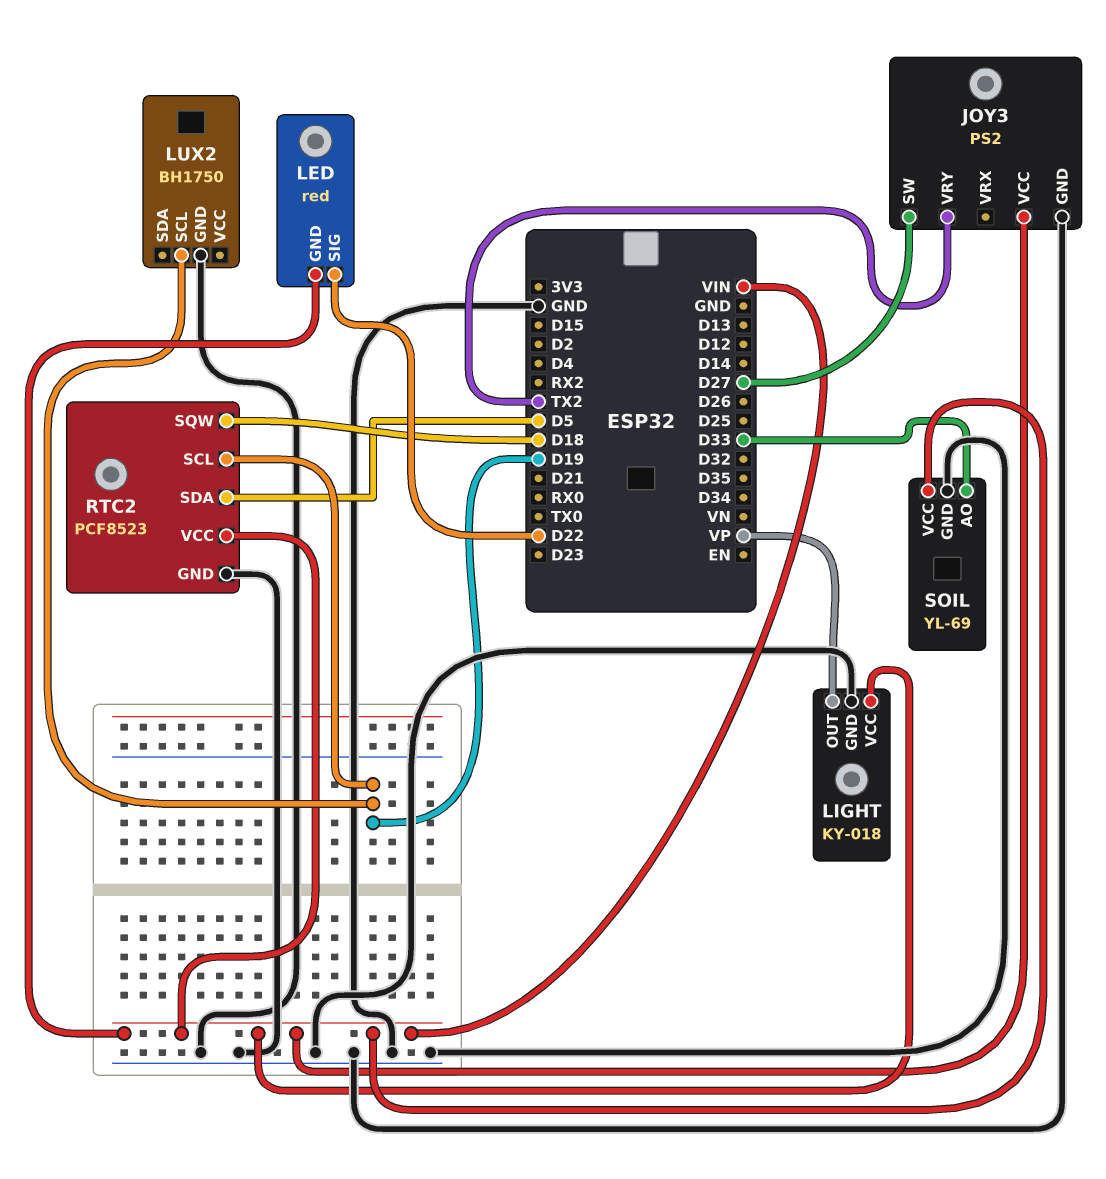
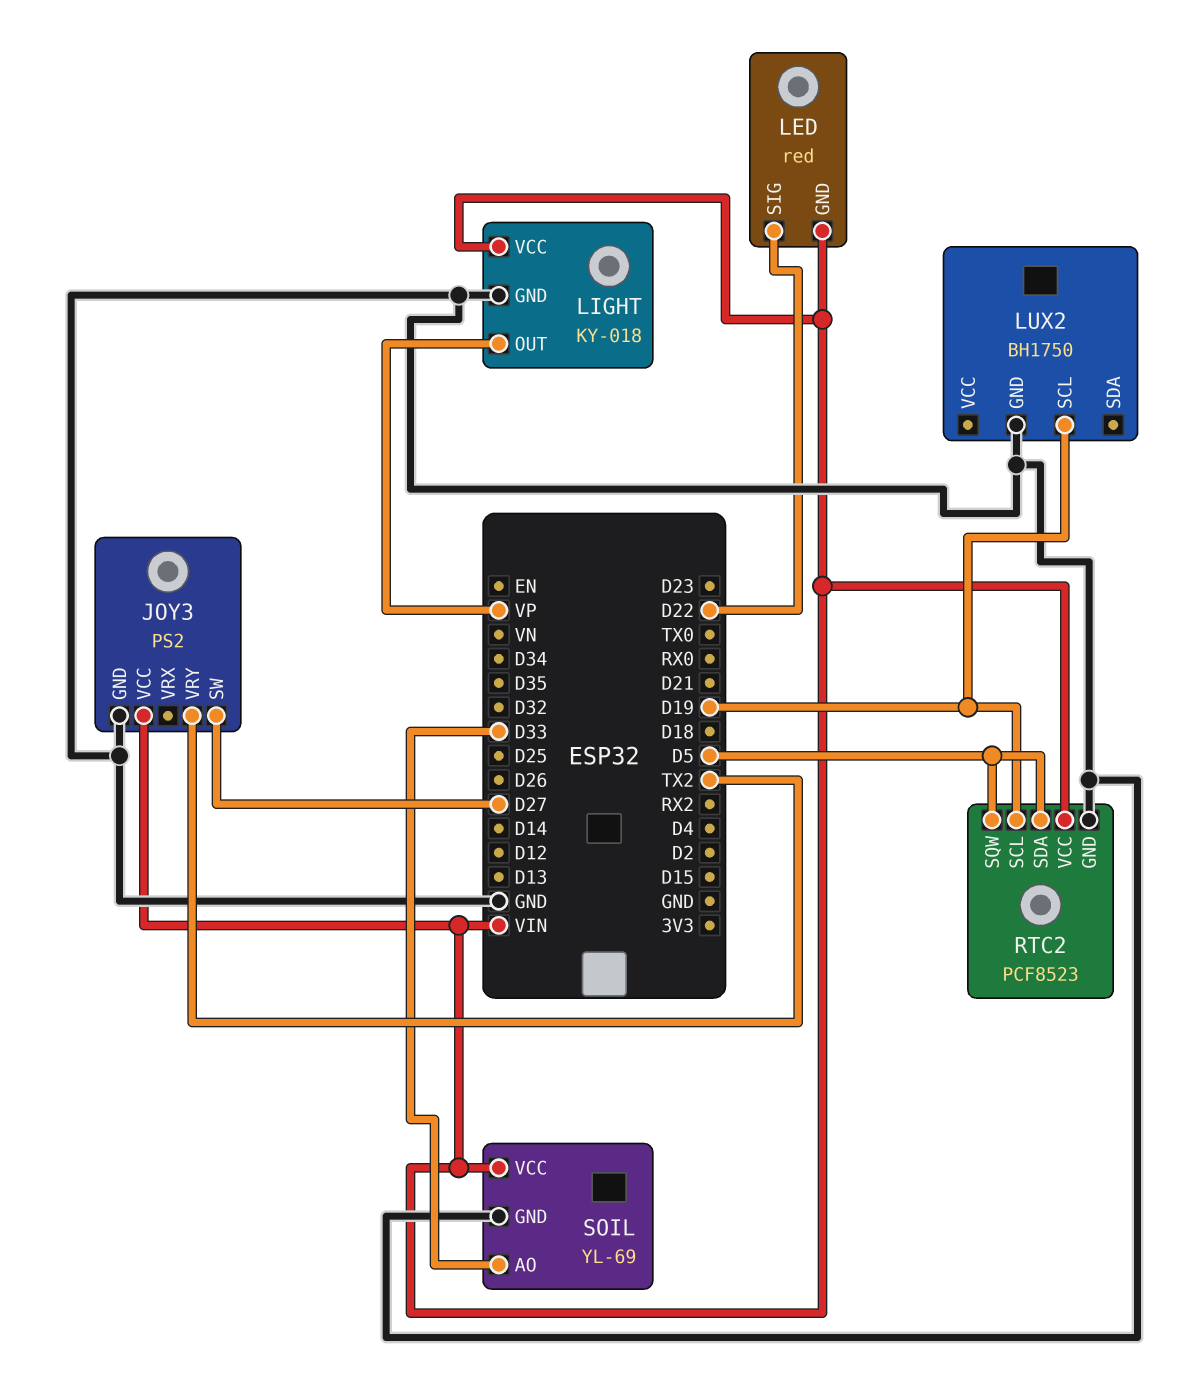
RTC2 pin SQW: D18 -> D5

